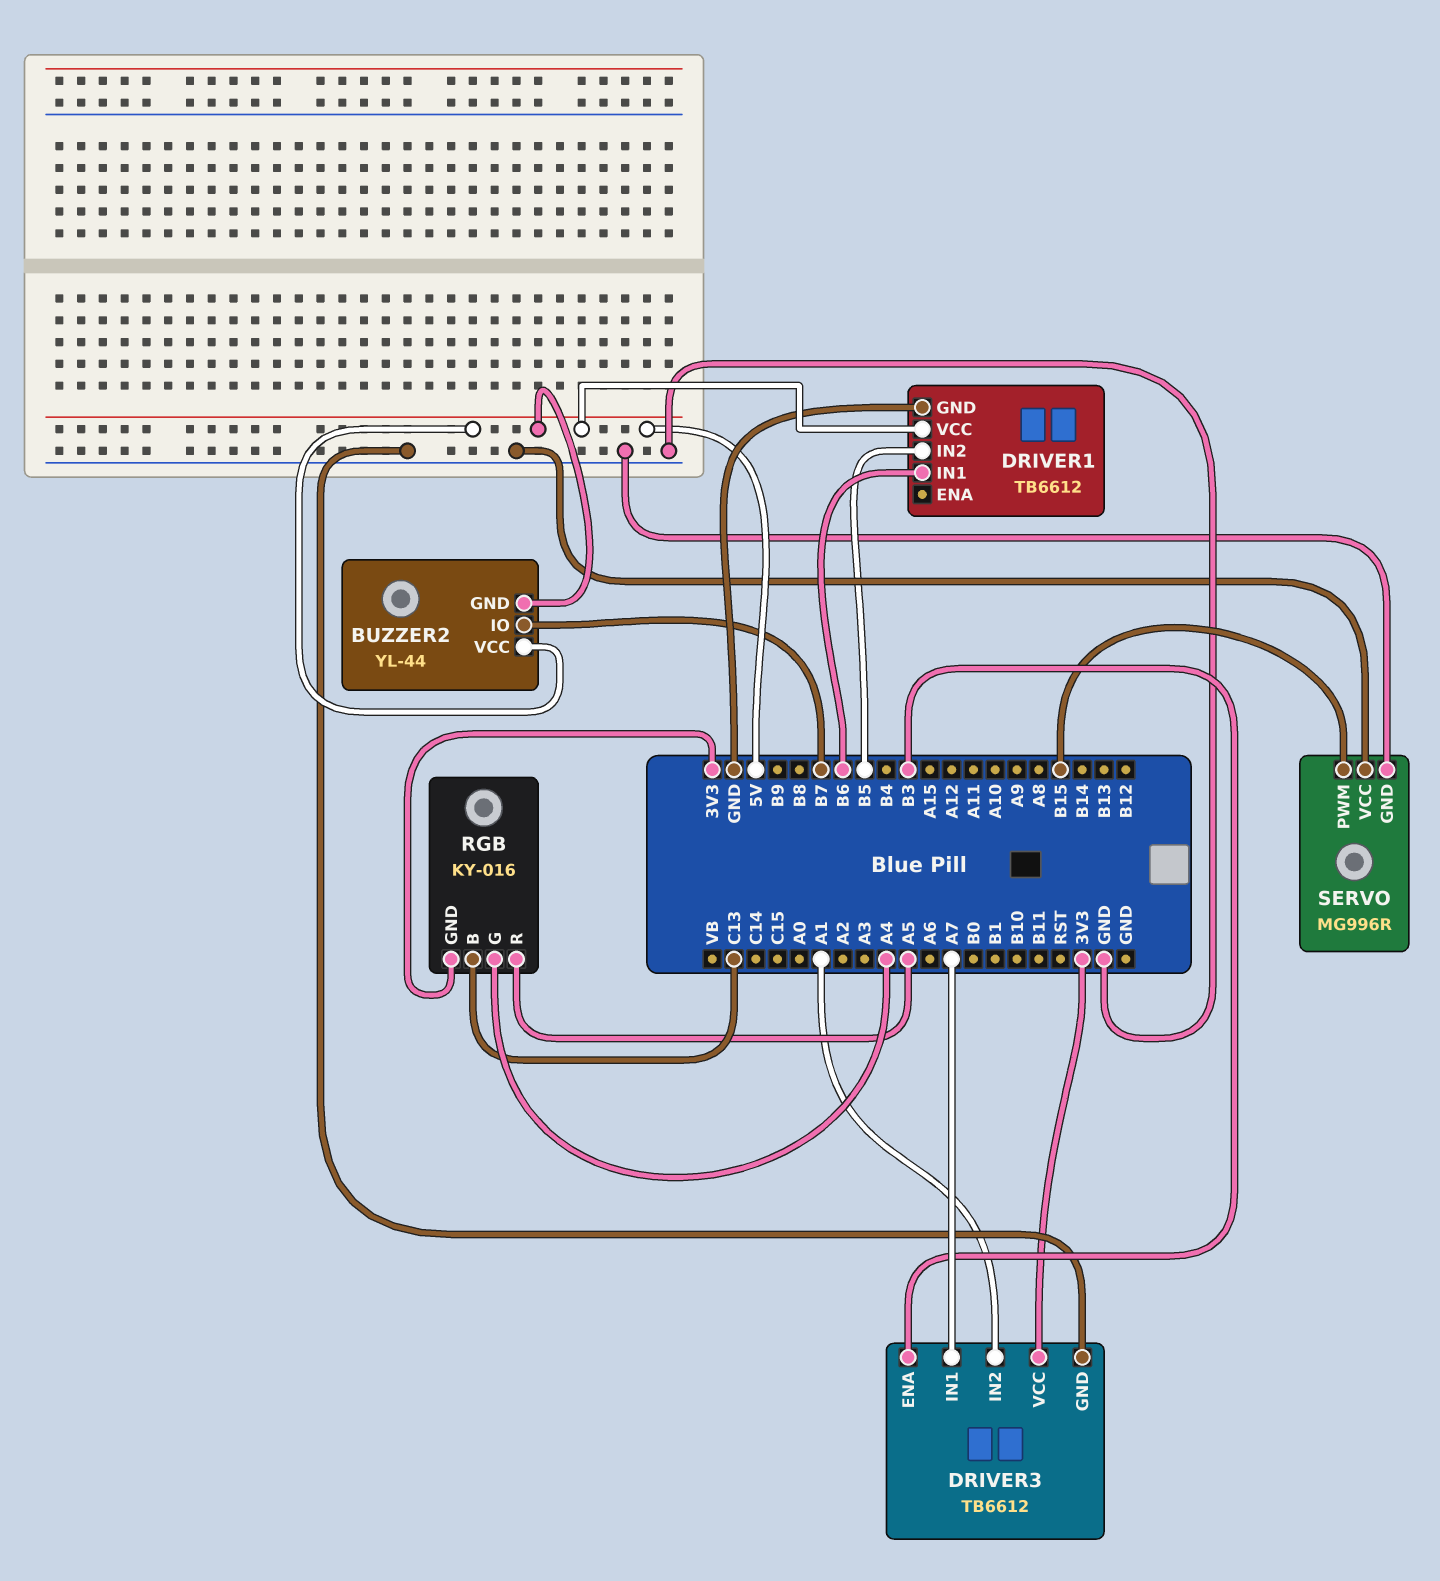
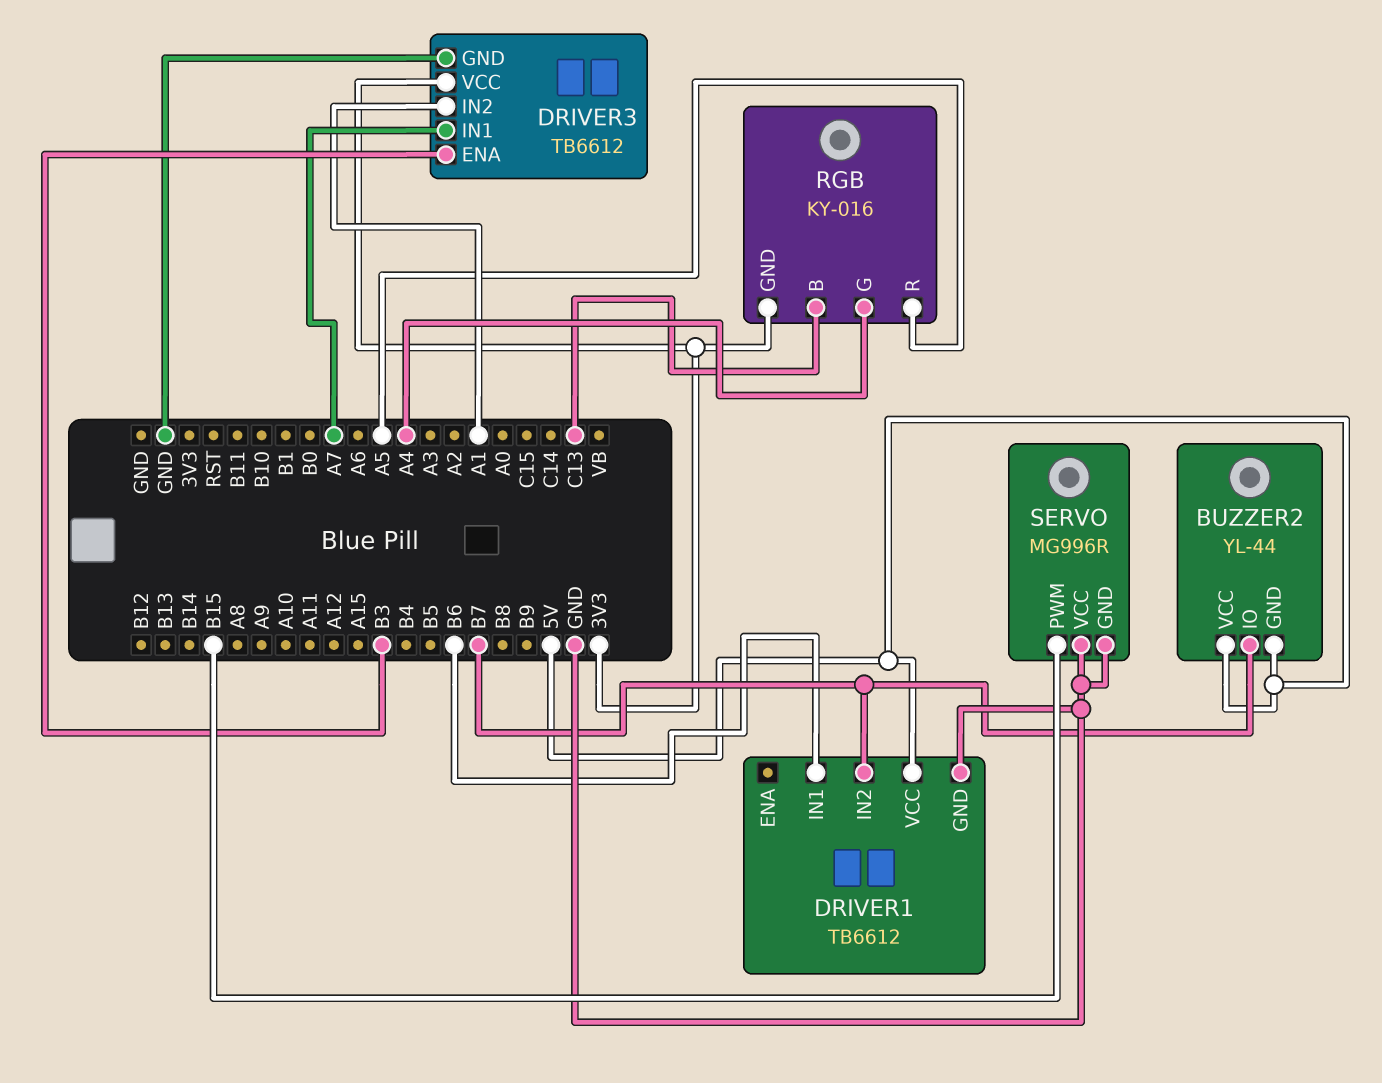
DRIVER1 pin IN2: B5 -> B7

